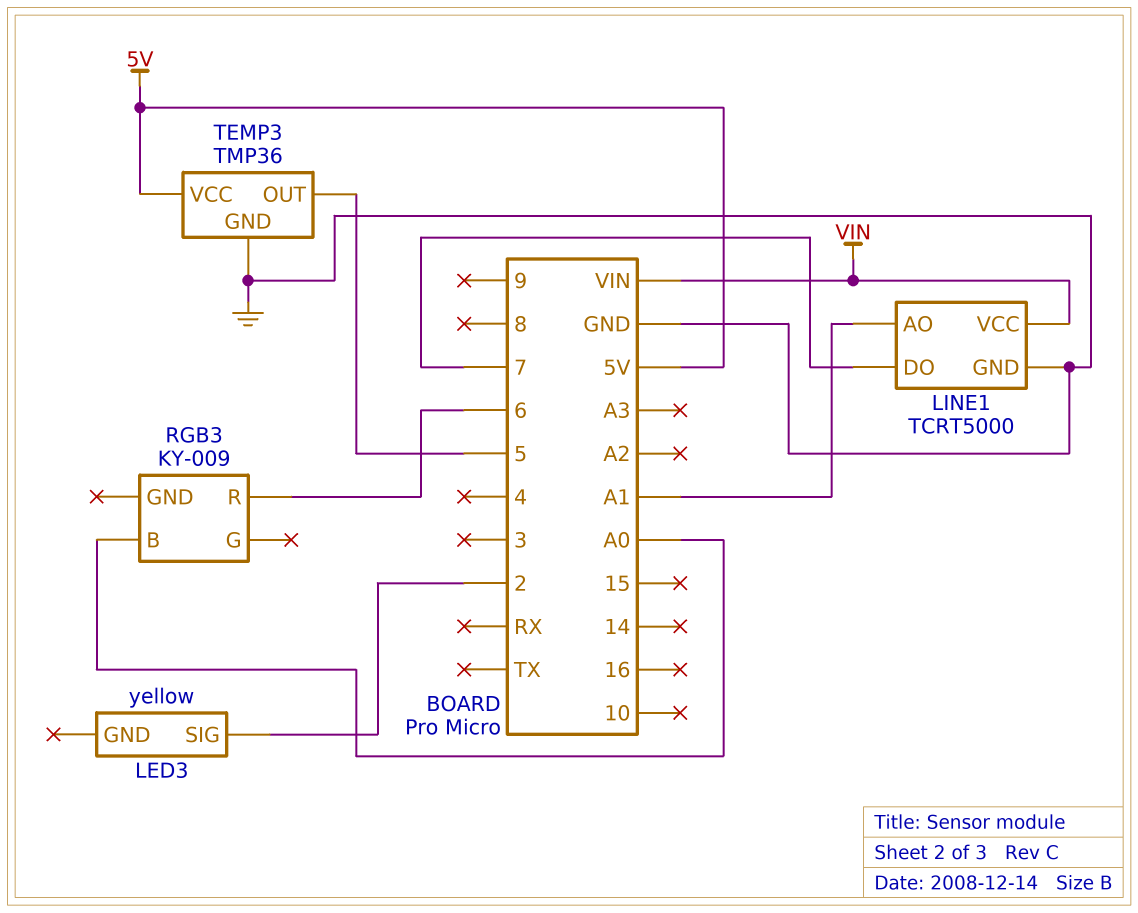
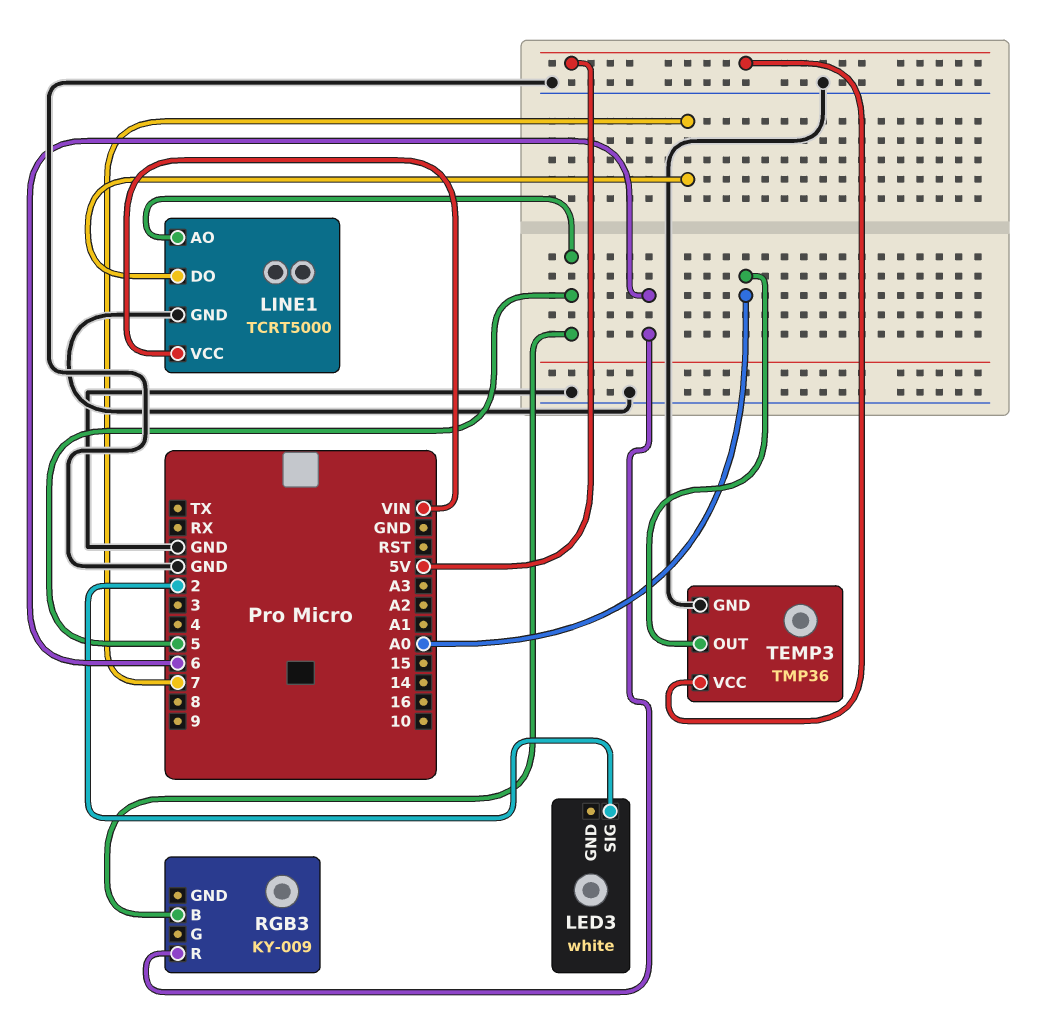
LED3: yellow -> white
LINE1 pin AO: A1 -> 5
RGB3 pin B: A0 -> 5
TEMP3 pin OUT: 5 -> A0

